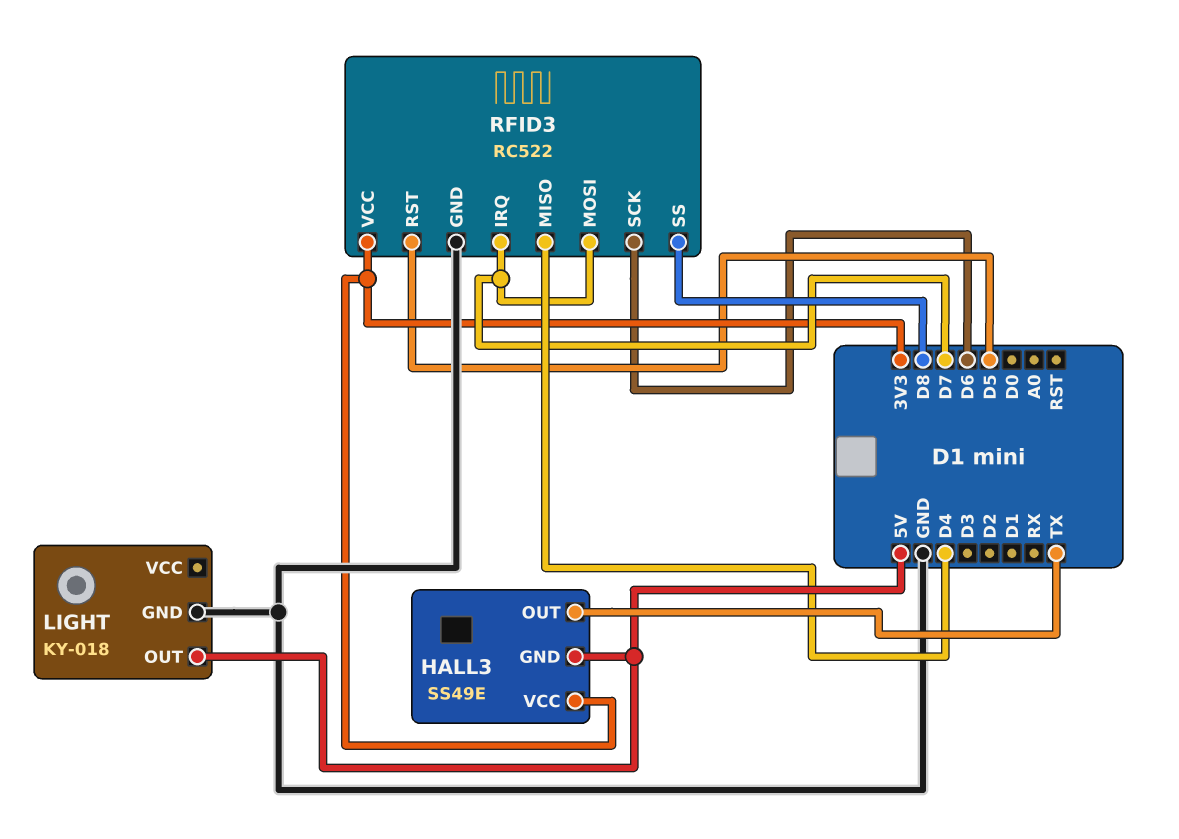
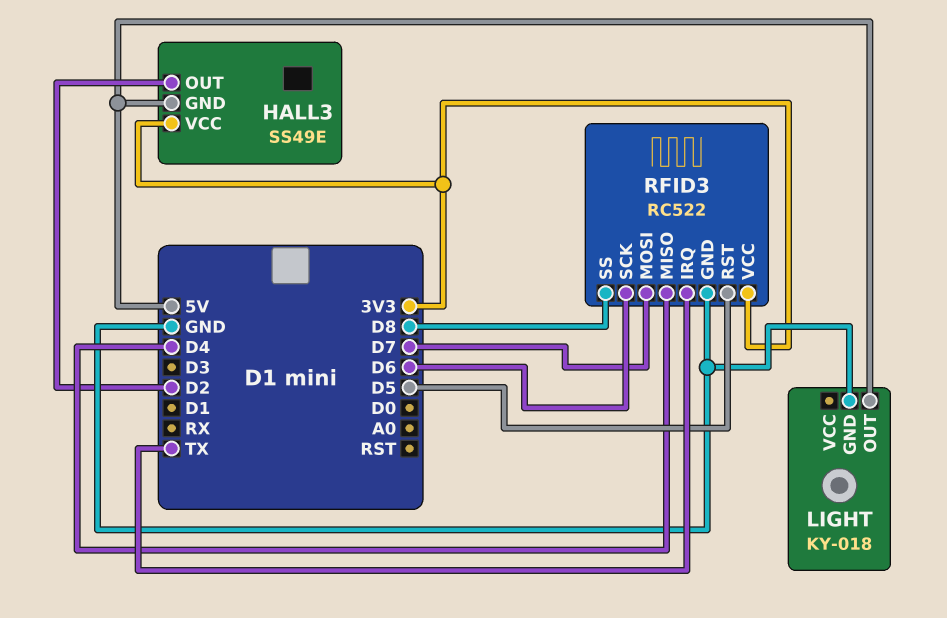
HALL3 pin OUT: TX -> D2
RFID3 pin IRQ: D7 -> TX

